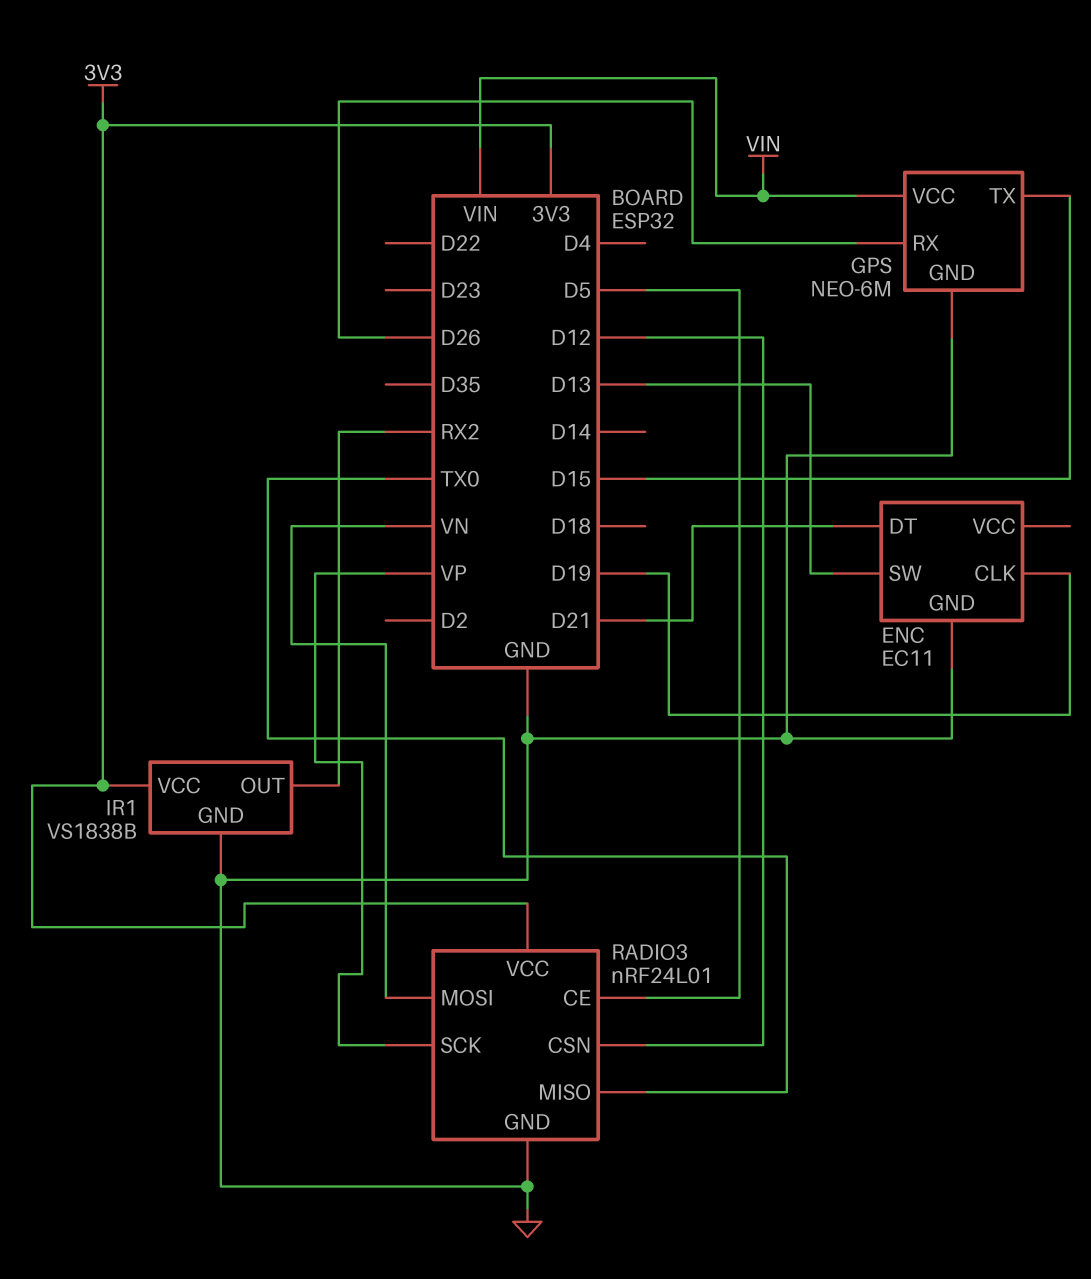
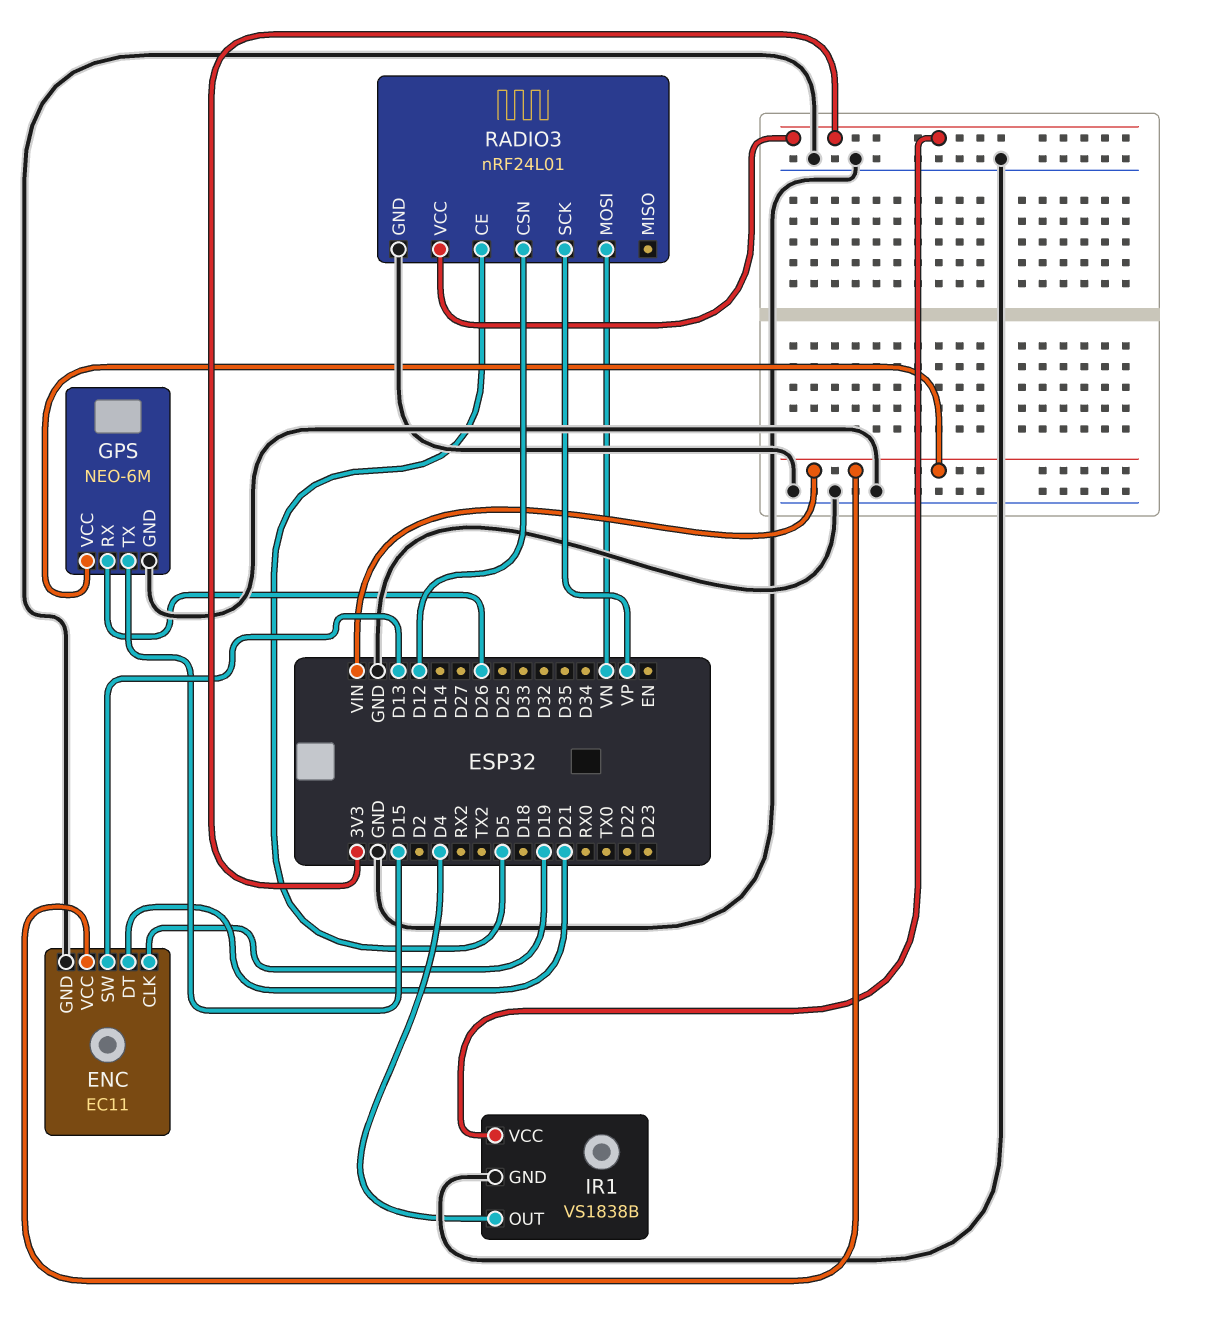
ENC pin VCC: none -> VIN
IR1 pin OUT: RX2 -> D4
RADIO3 pin MISO: TX0 -> none

